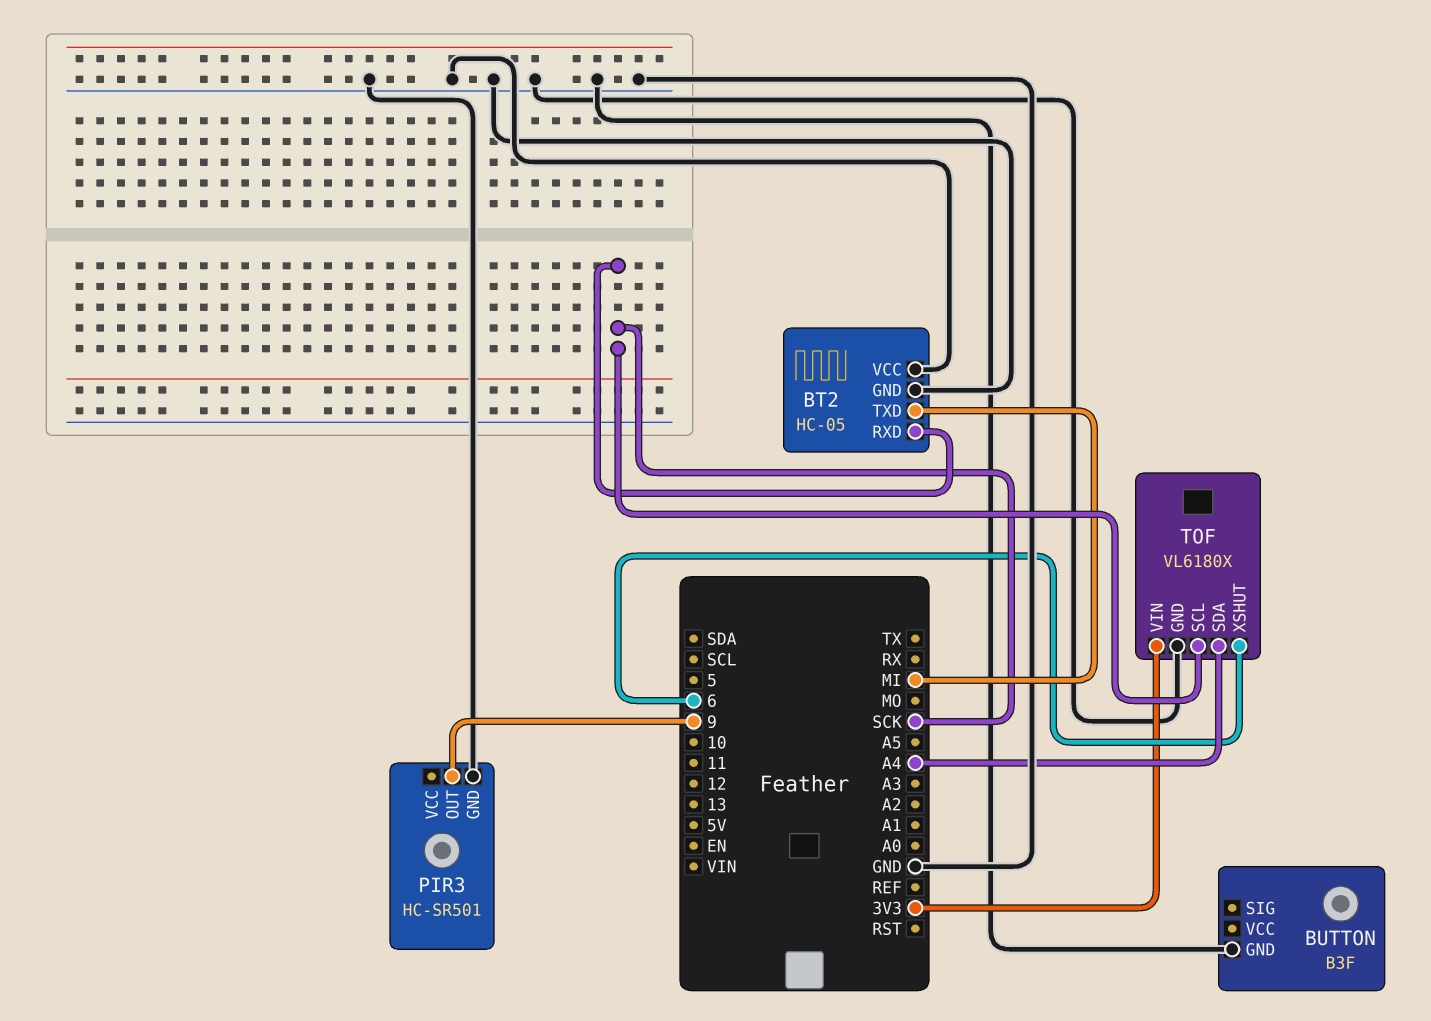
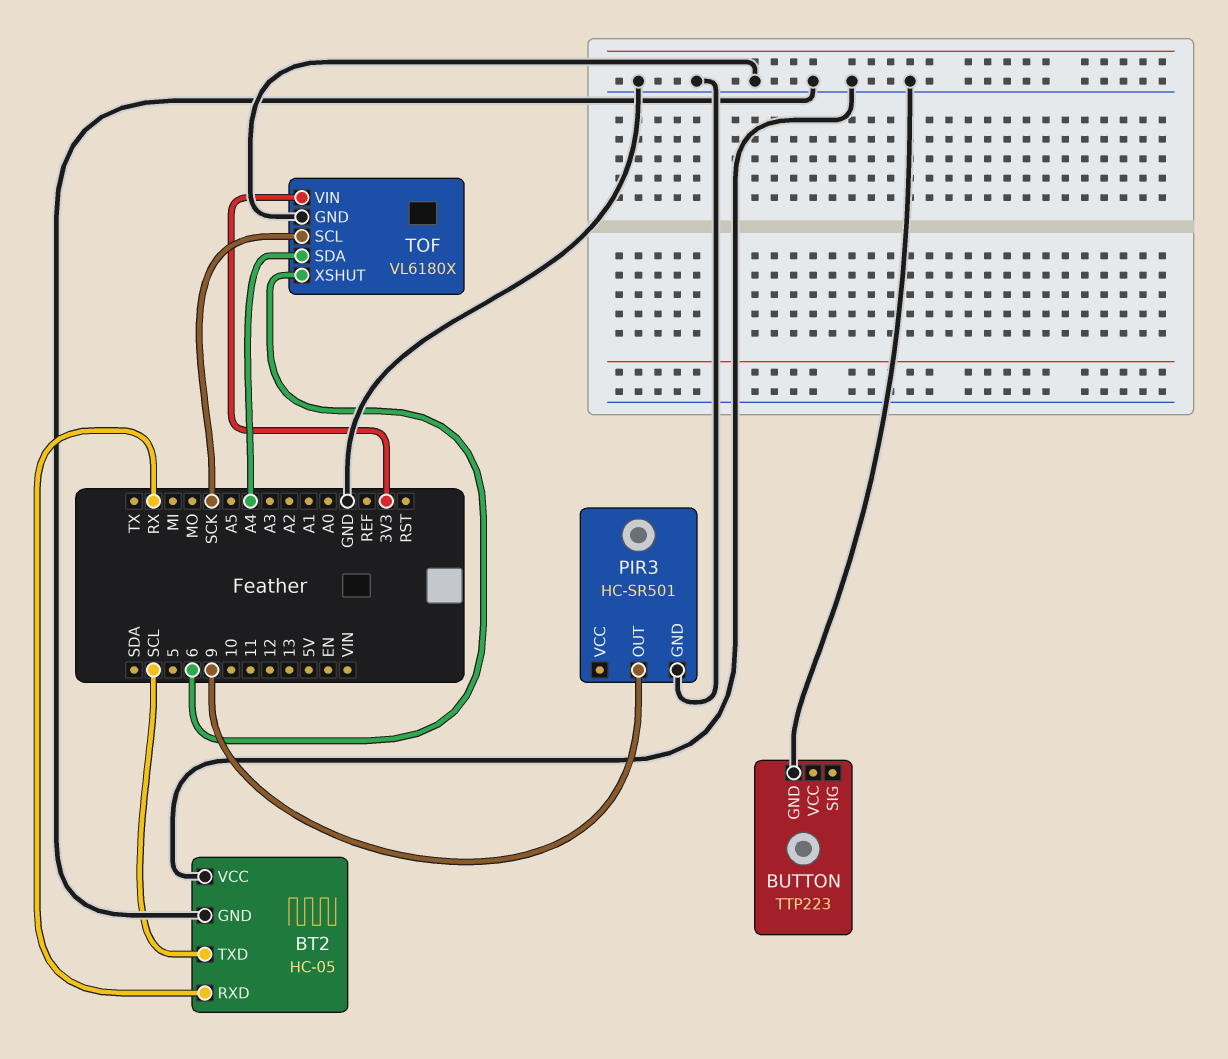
BT2 pin RXD: SCK -> RX
BT2 pin TXD: MI -> SCL
BUTTON: B3F -> TTP223

